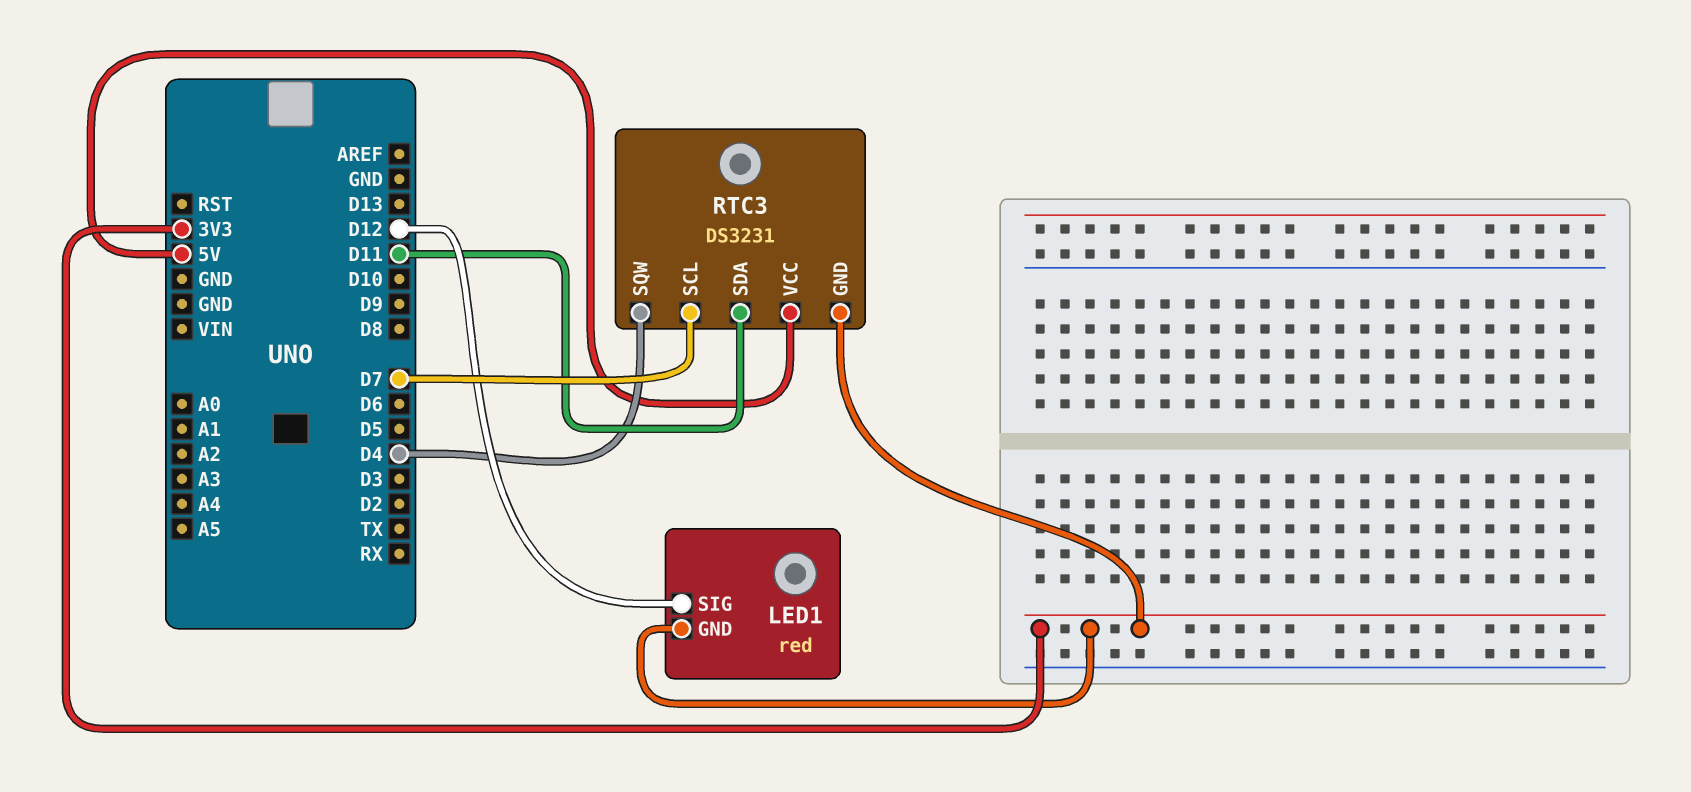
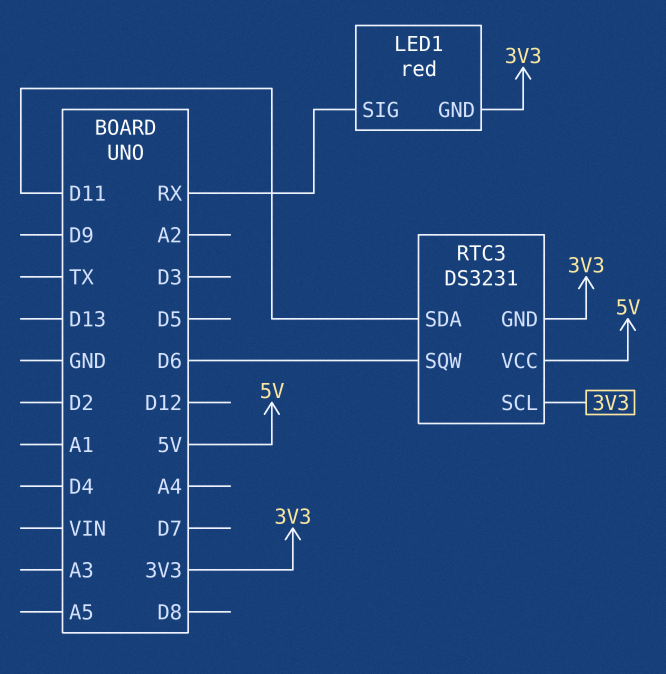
LED1 pin SIG: D12 -> RX
RTC3 pin SCL: D7 -> 3V3
RTC3 pin SQW: D4 -> D6

